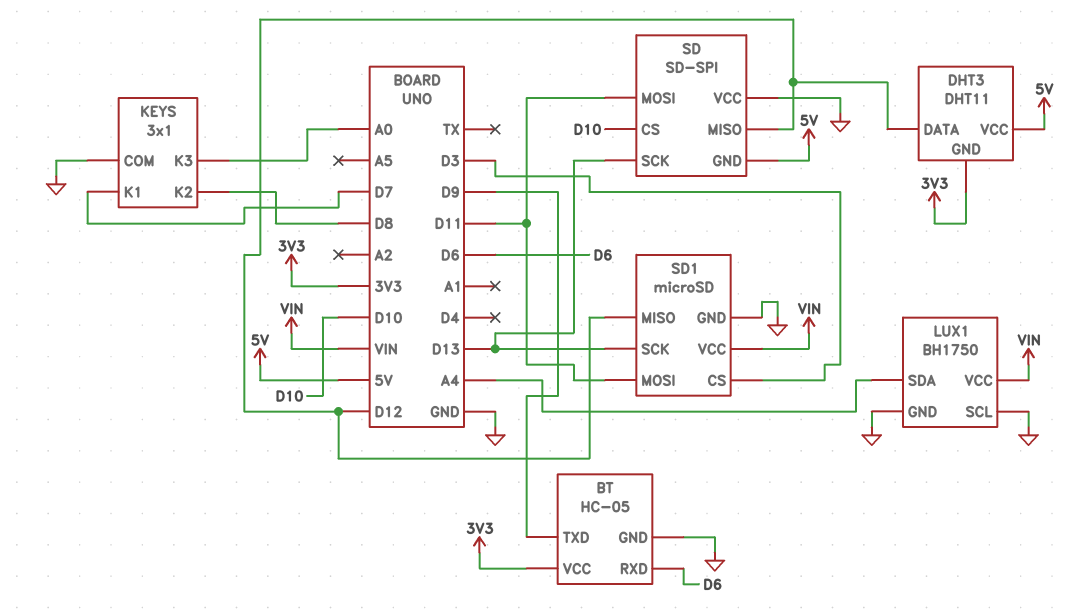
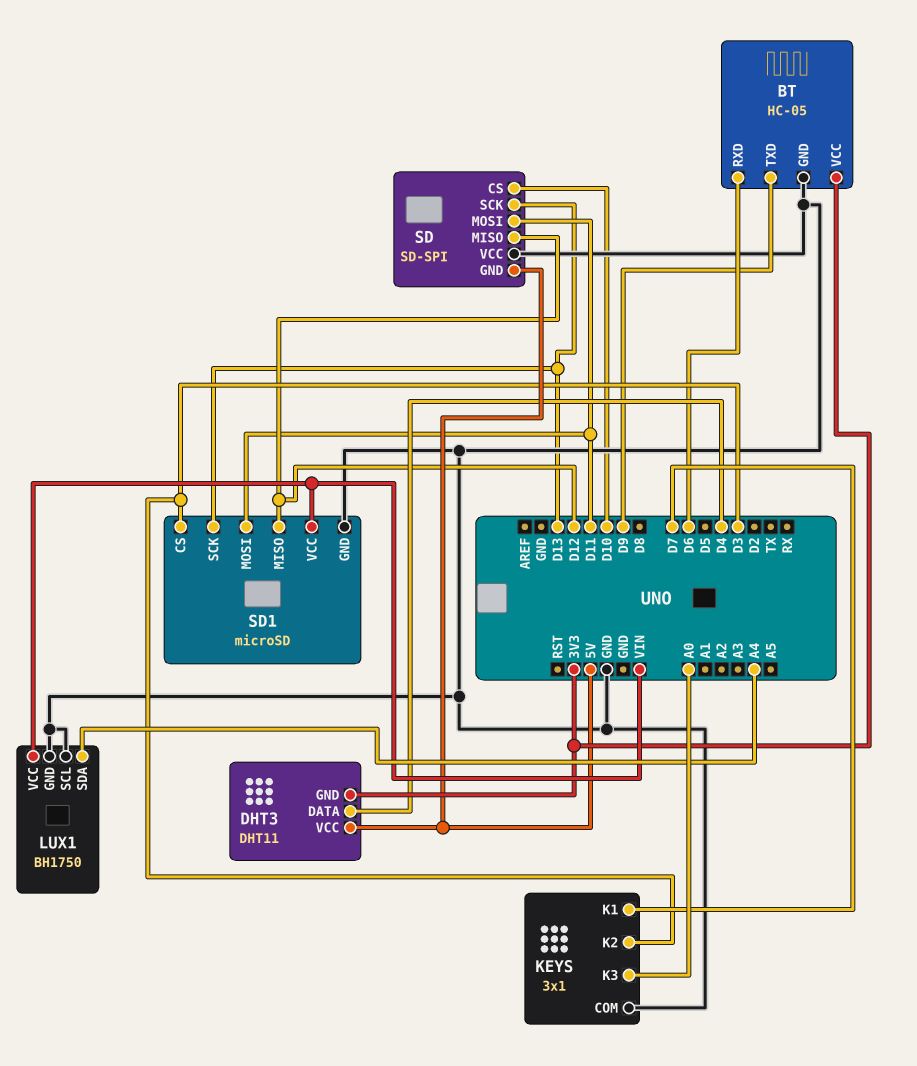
DHT3 pin DATA: D12 -> D4
KEYS pin K2: D8 -> D3

